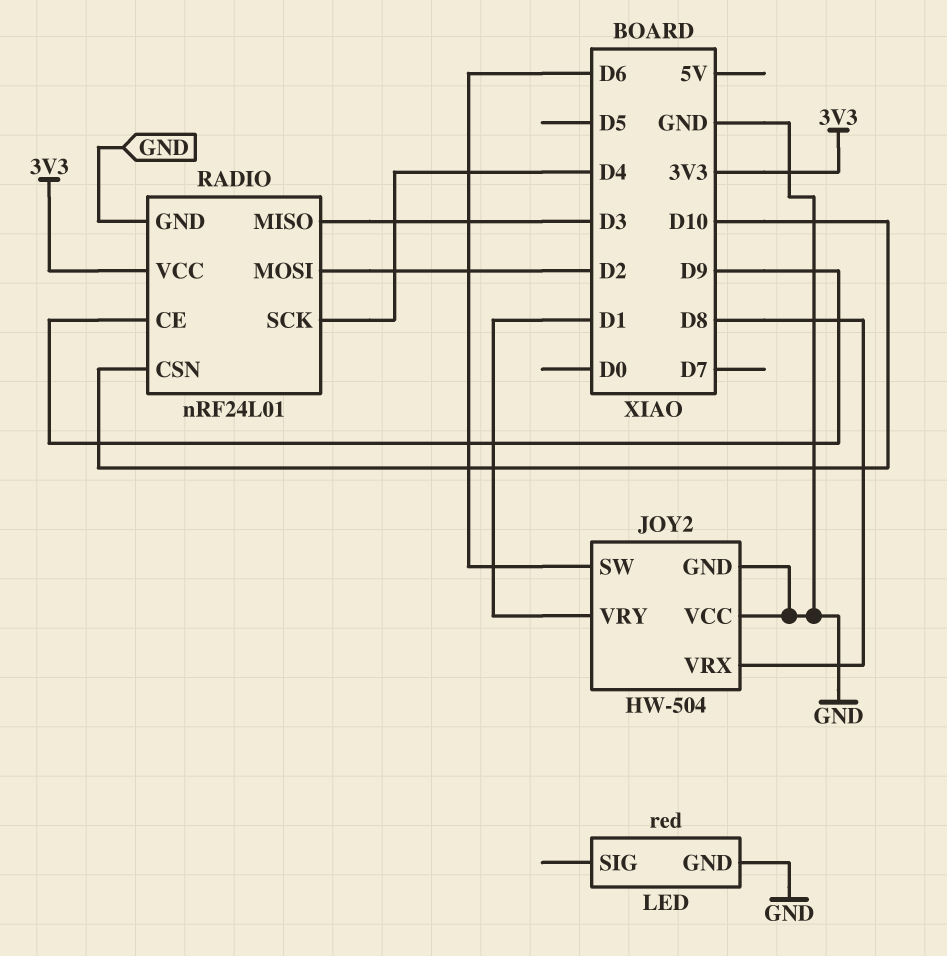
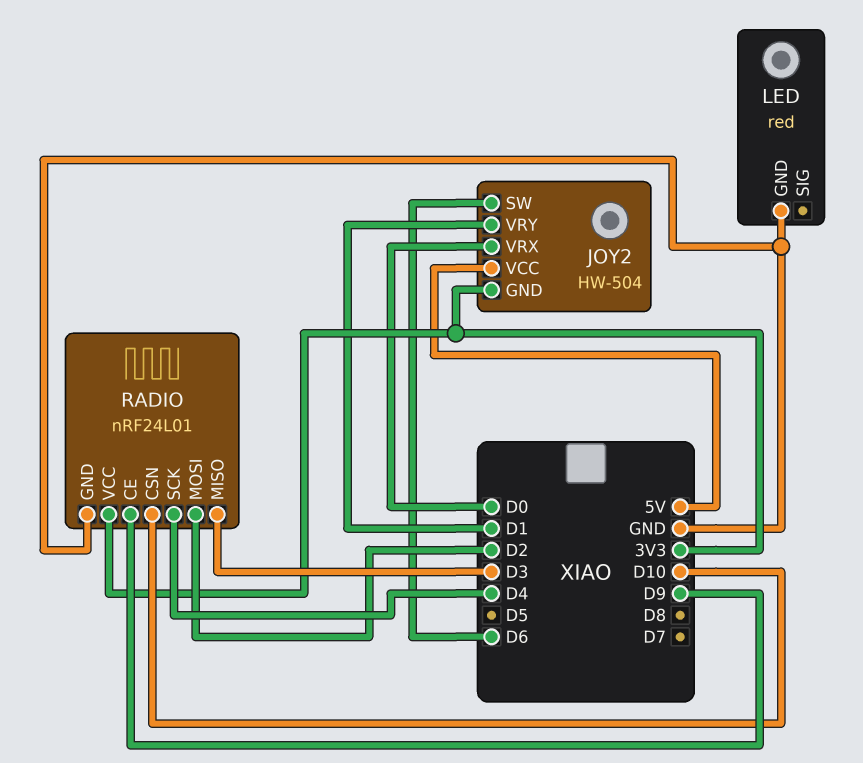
JOY2 pin GND: GND -> 3V3
JOY2 pin VCC: GND -> 5V
JOY2 pin VRX: D8 -> D0

